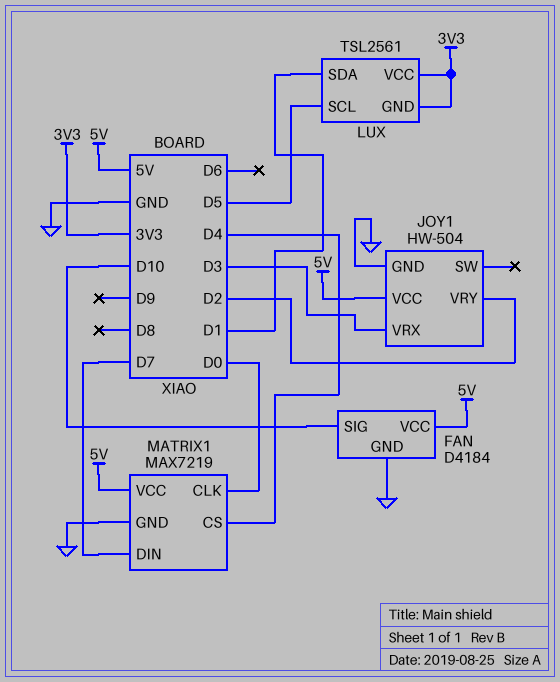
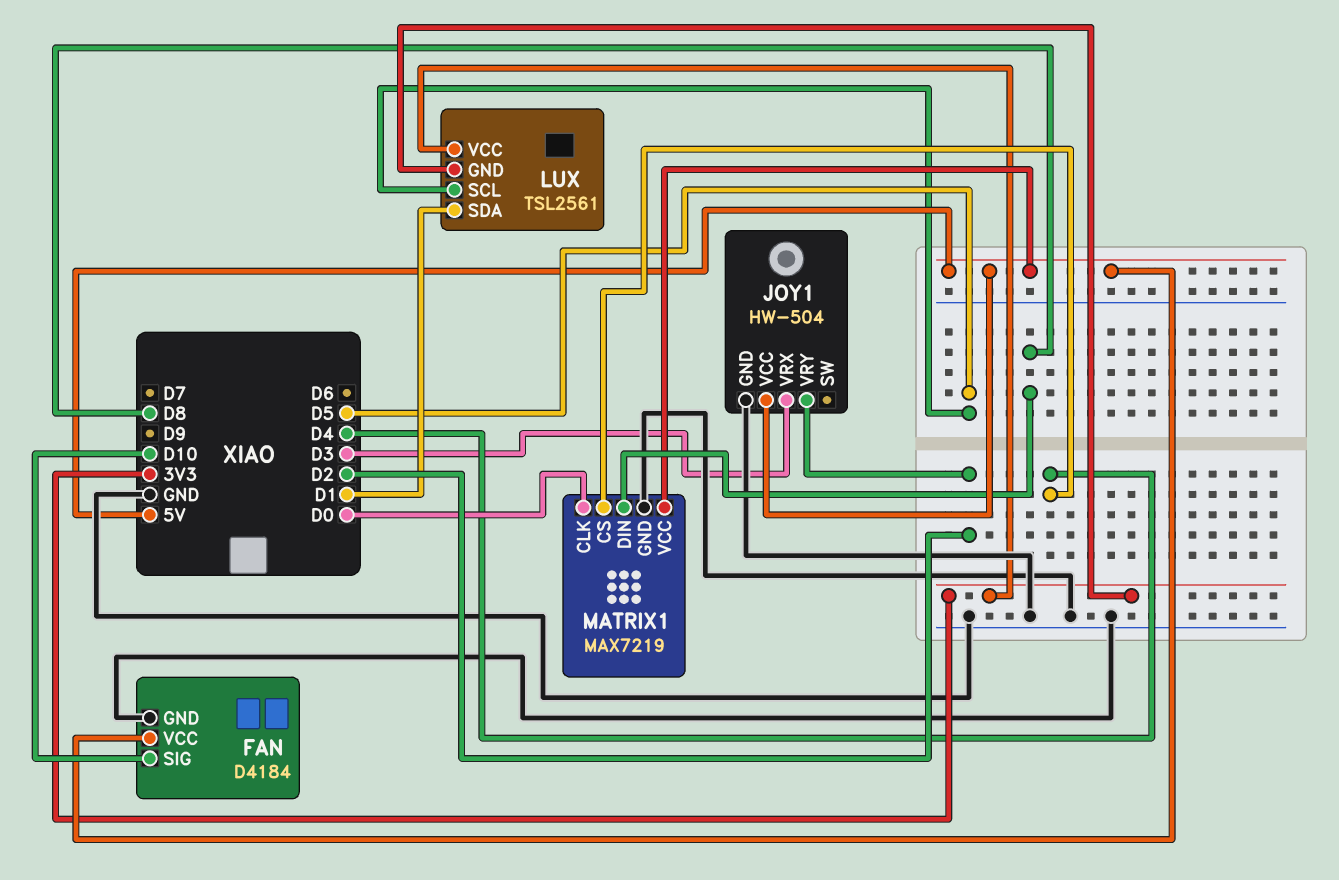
MATRIX1 pin DIN: D7 -> D8

